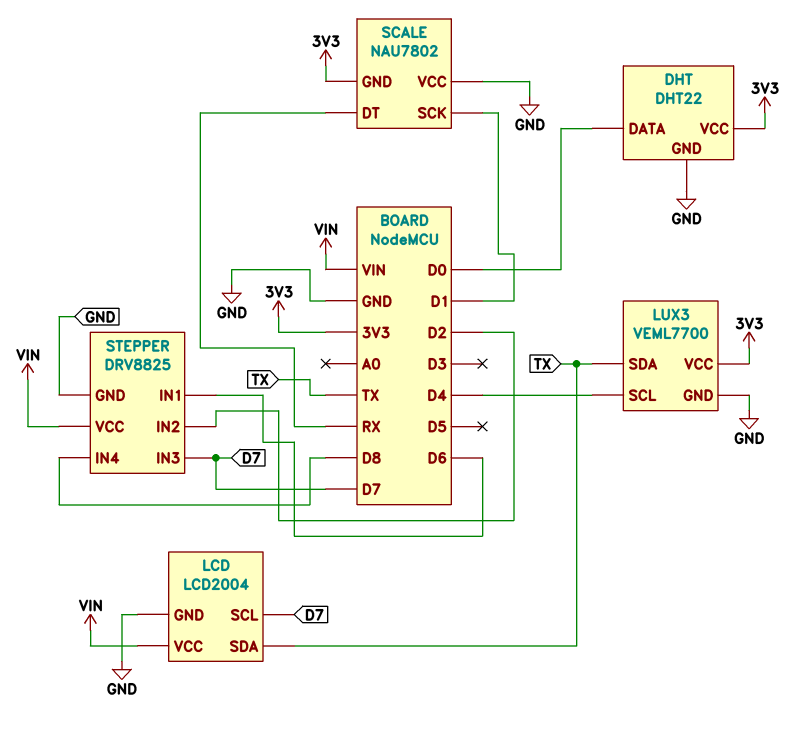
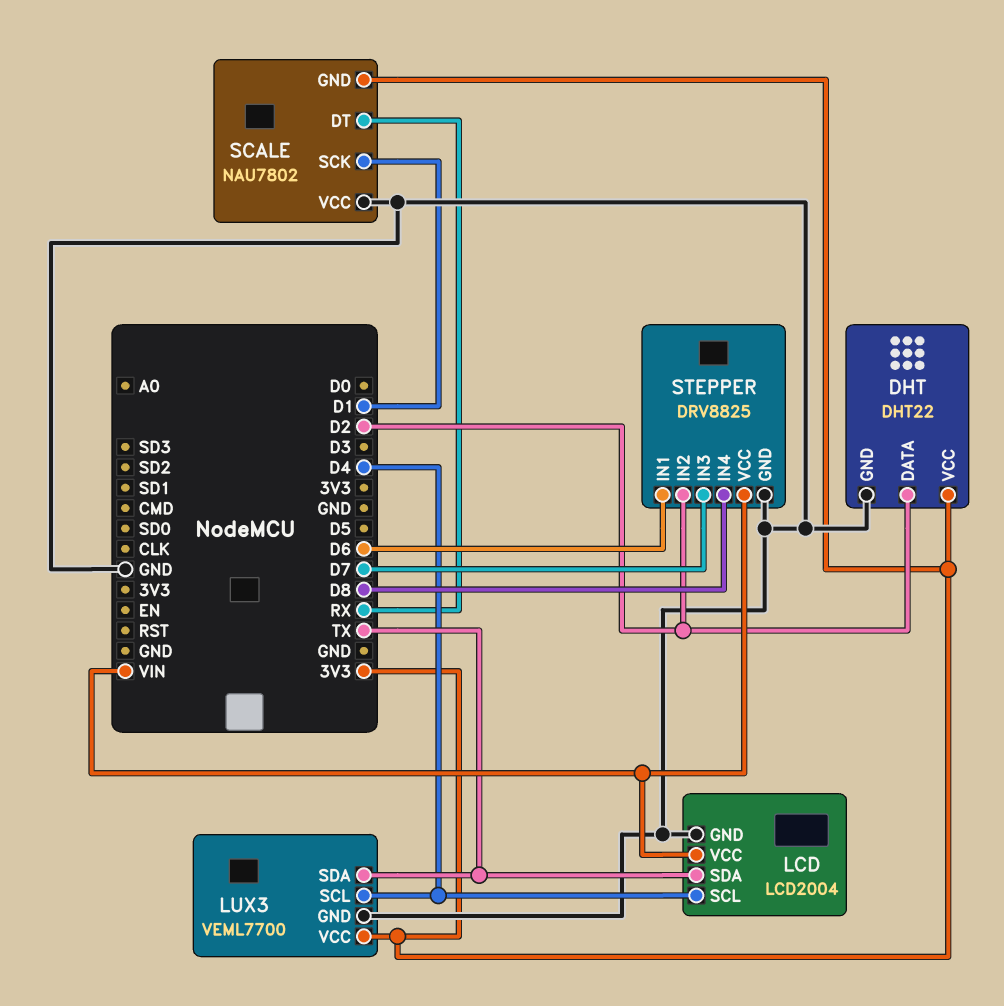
DHT pin DATA: D0 -> D2
LCD pin SCL: D7 -> D4

